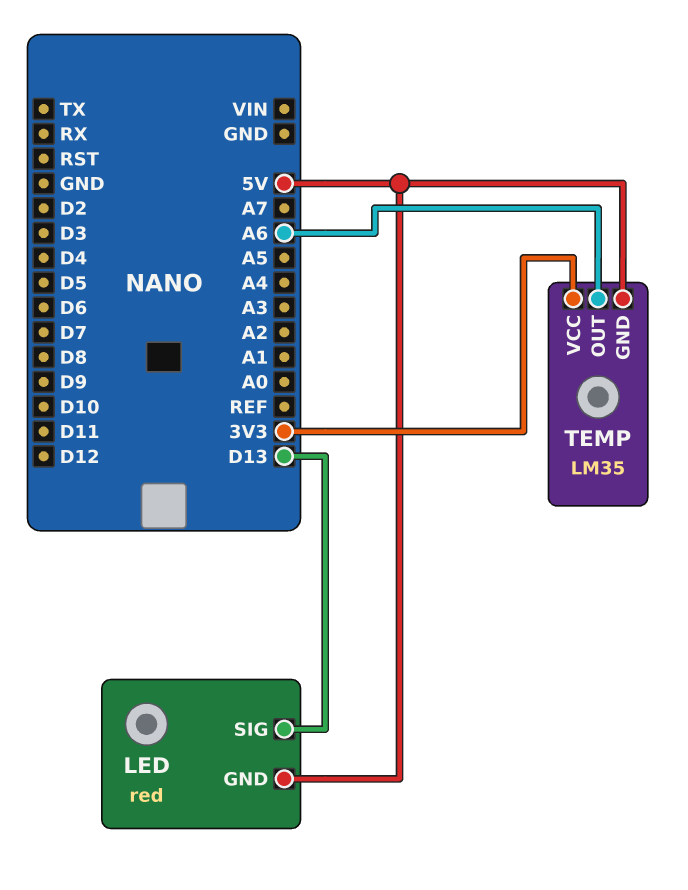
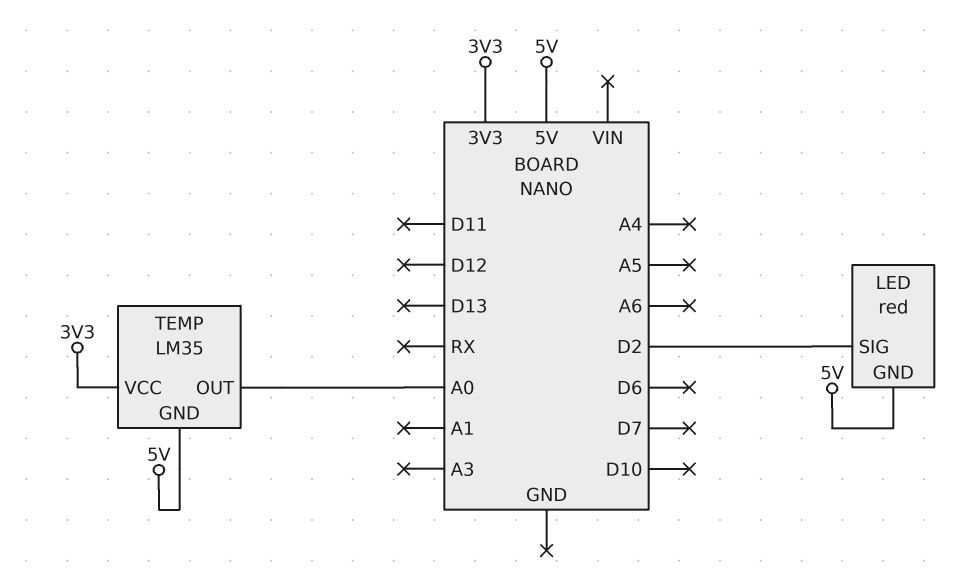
LED pin SIG: D13 -> D2
TEMP pin OUT: A6 -> A0

